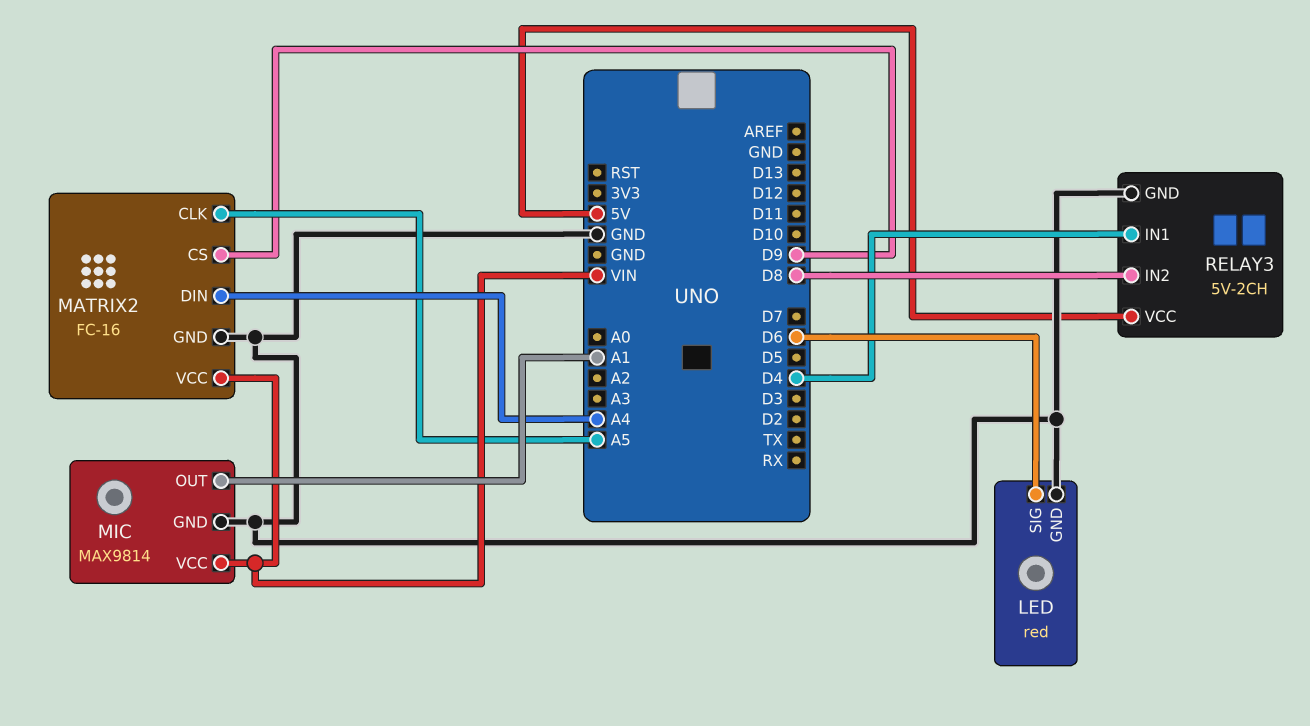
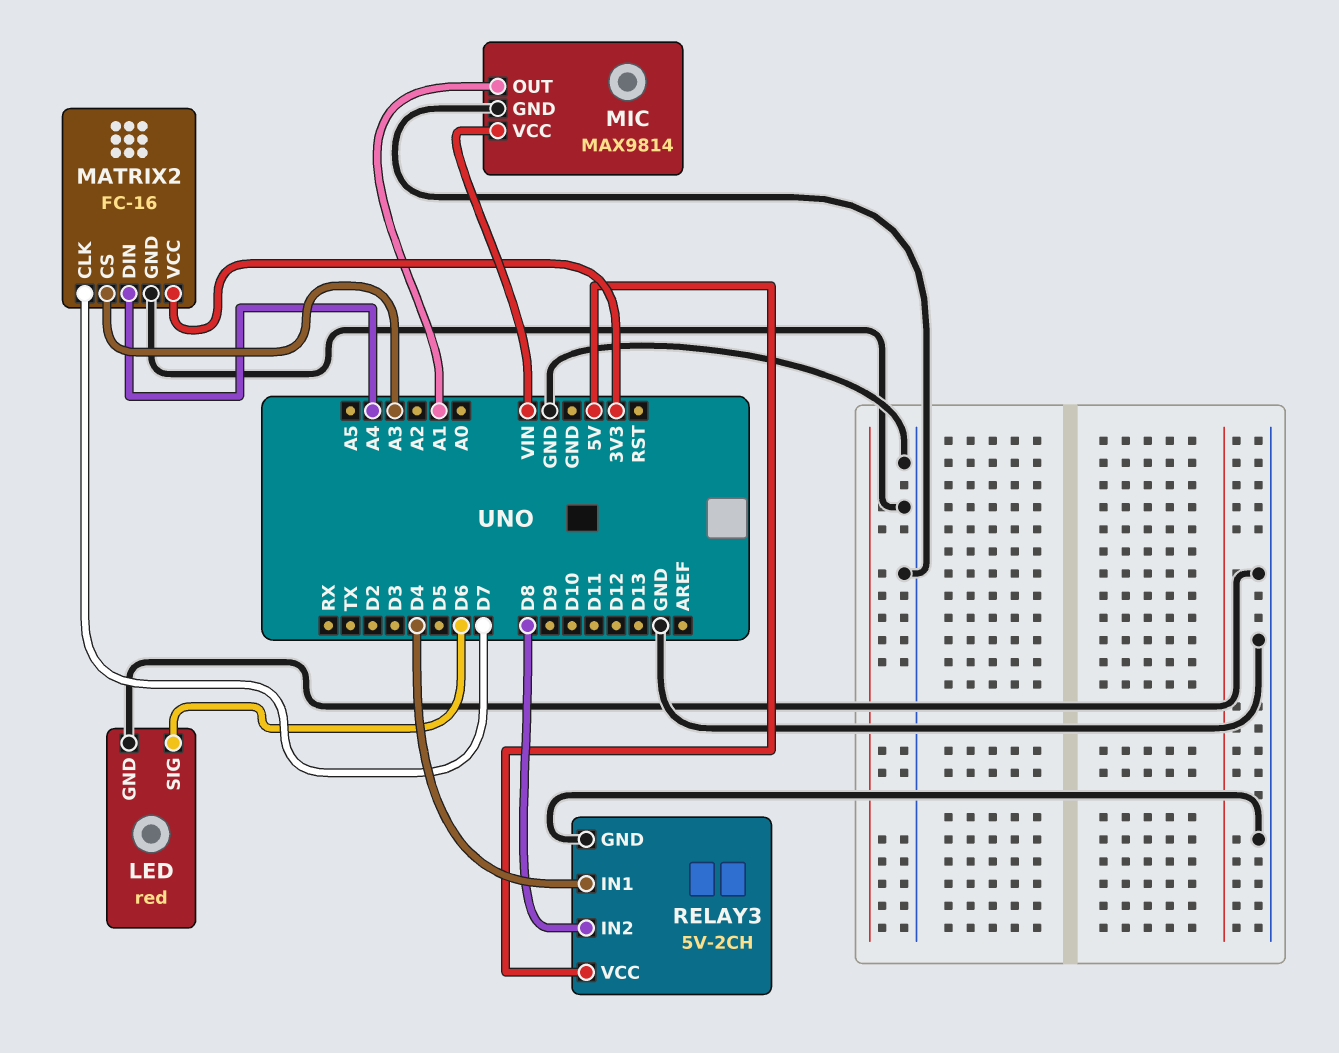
MATRIX2 pin CLK: A5 -> D7
MATRIX2 pin CS: D9 -> A3
MATRIX2 pin VCC: VIN -> 3V3

